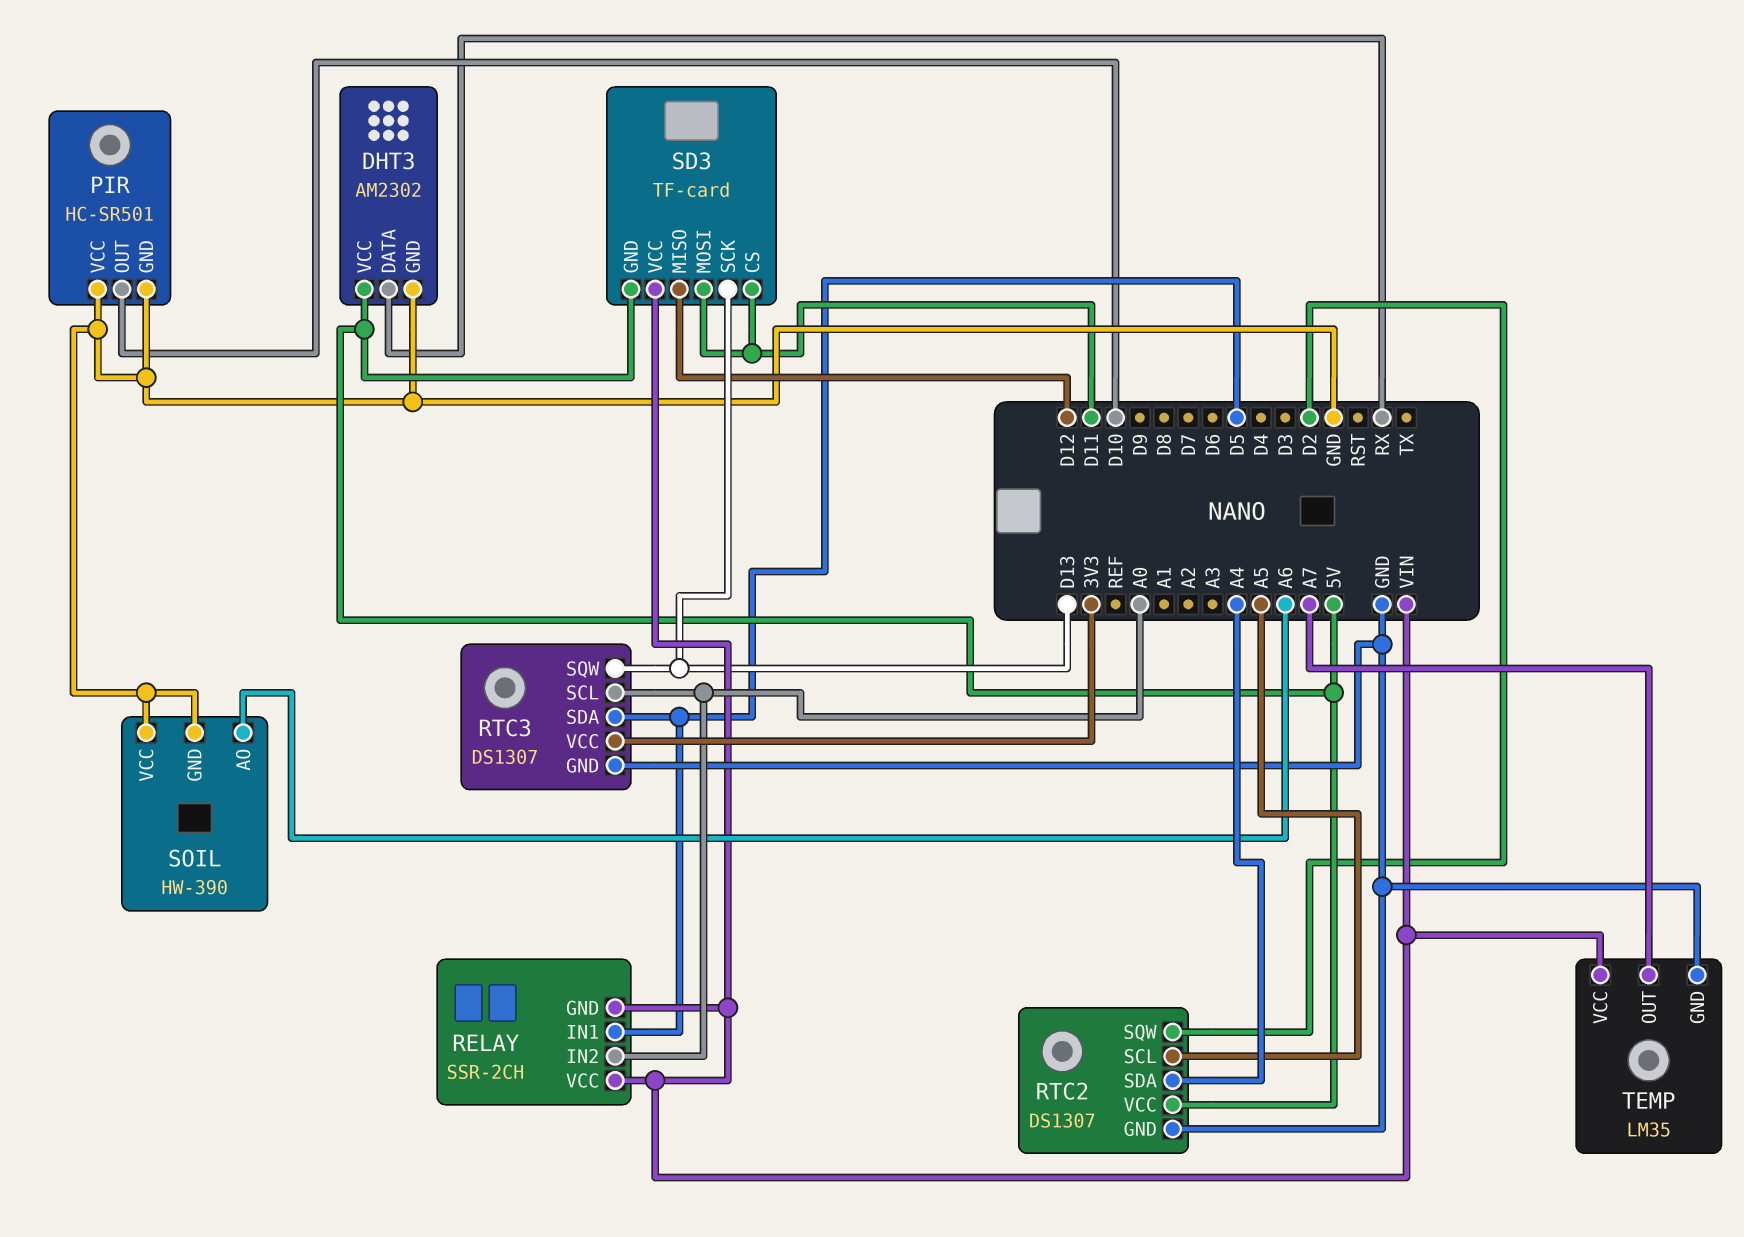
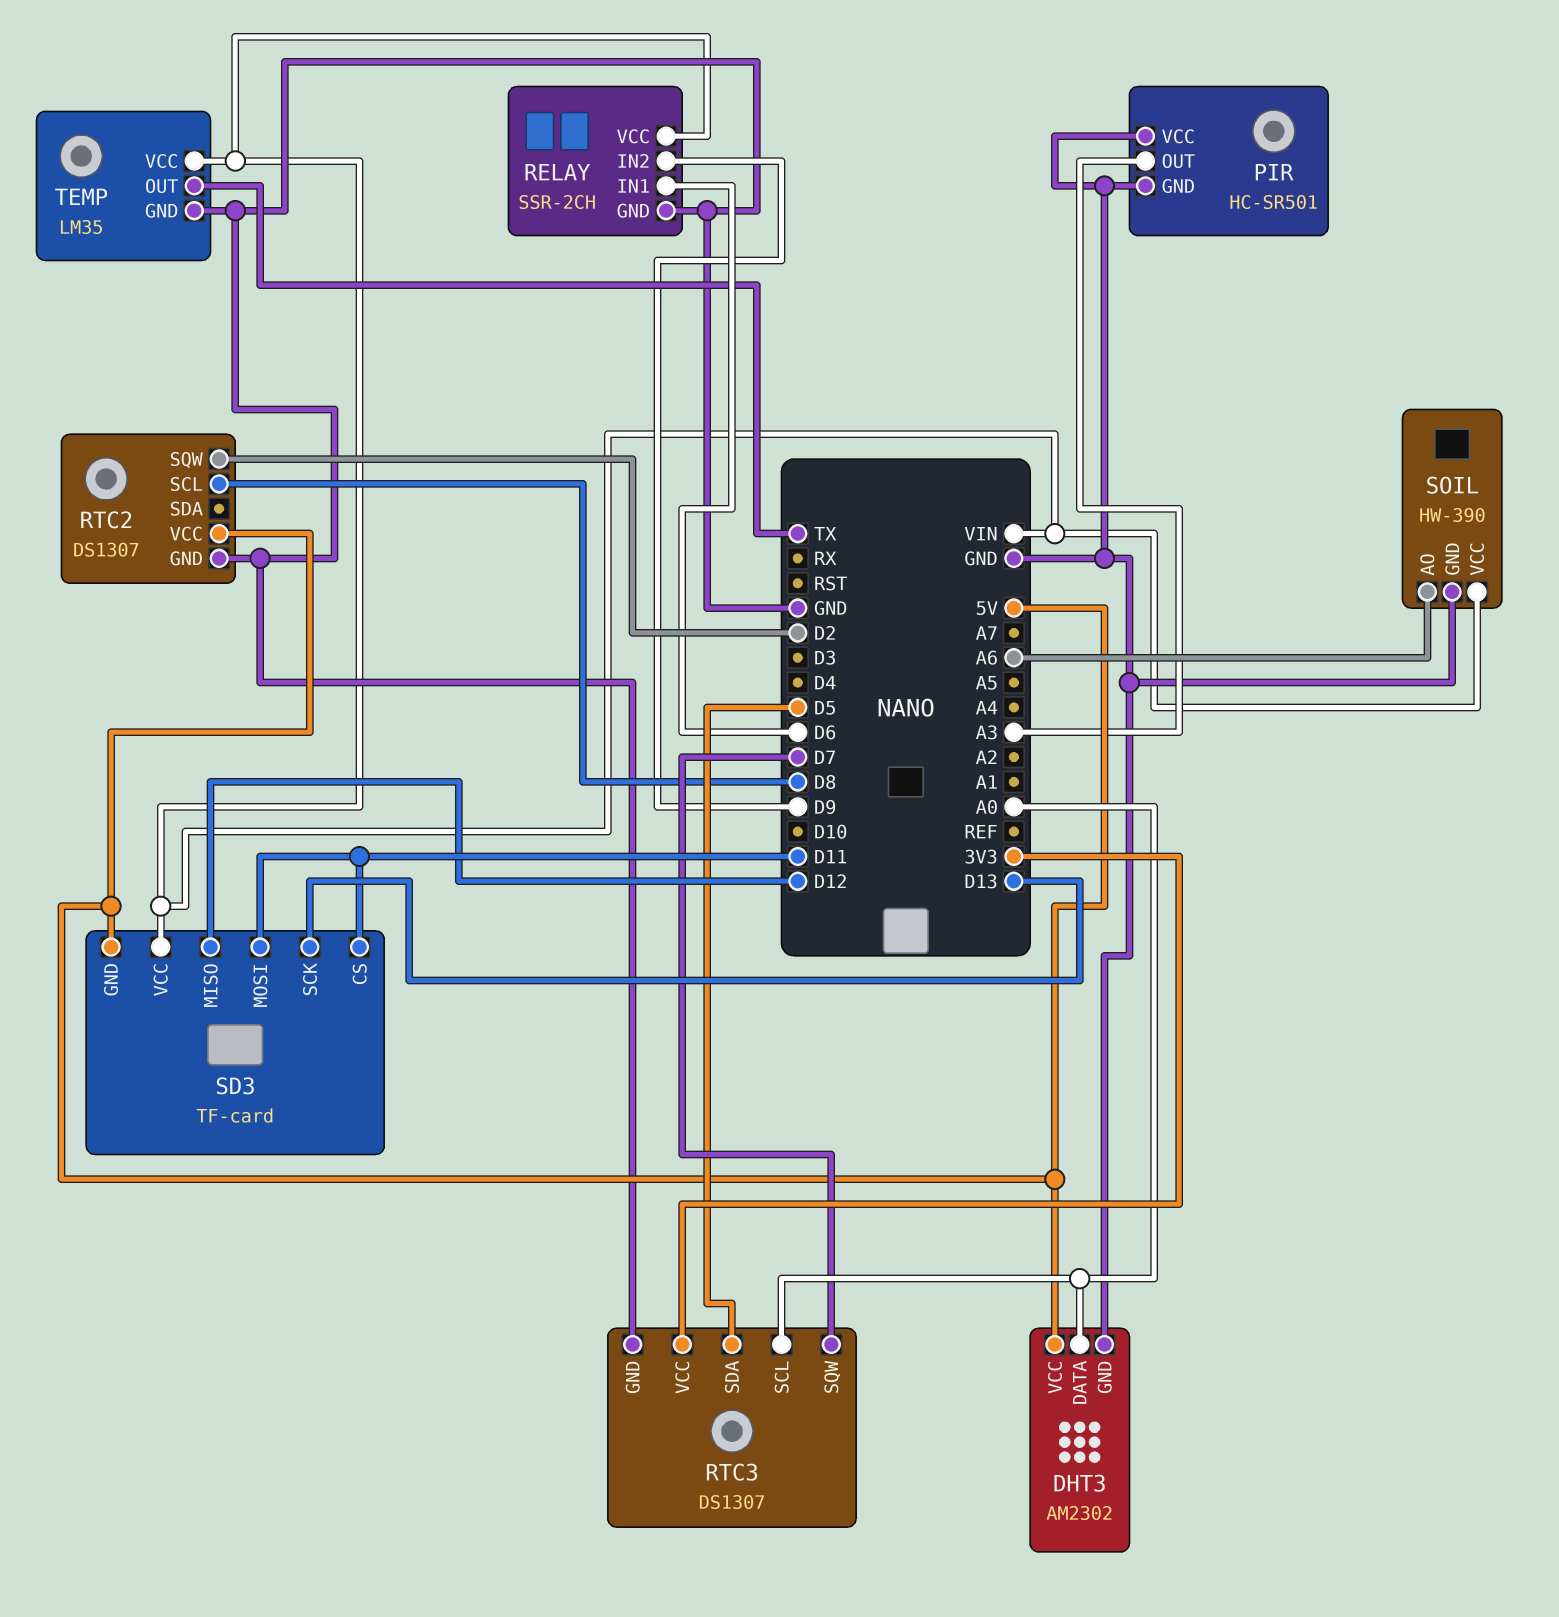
DHT3 pin DATA: RX -> A0
PIR pin OUT: D10 -> A3
RELAY pin GND: VIN -> GND
RELAY pin IN1: D5 -> D6
RELAY pin IN2: A0 -> D9
RTC2 pin SCL: A5 -> D8
RTC2 pin SDA: A4 -> none
RTC3 pin SQW: D13 -> D7
SOIL pin VCC: GND -> VIN
TEMP pin OUT: A7 -> TX

